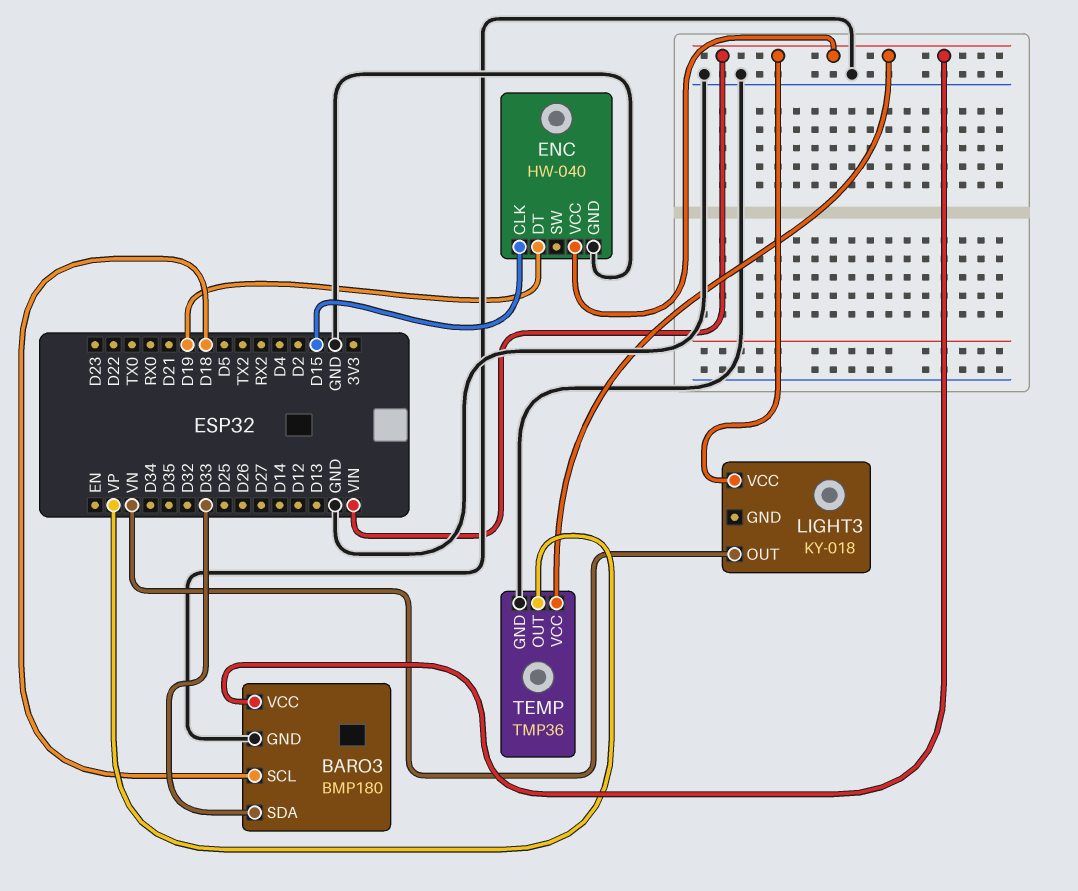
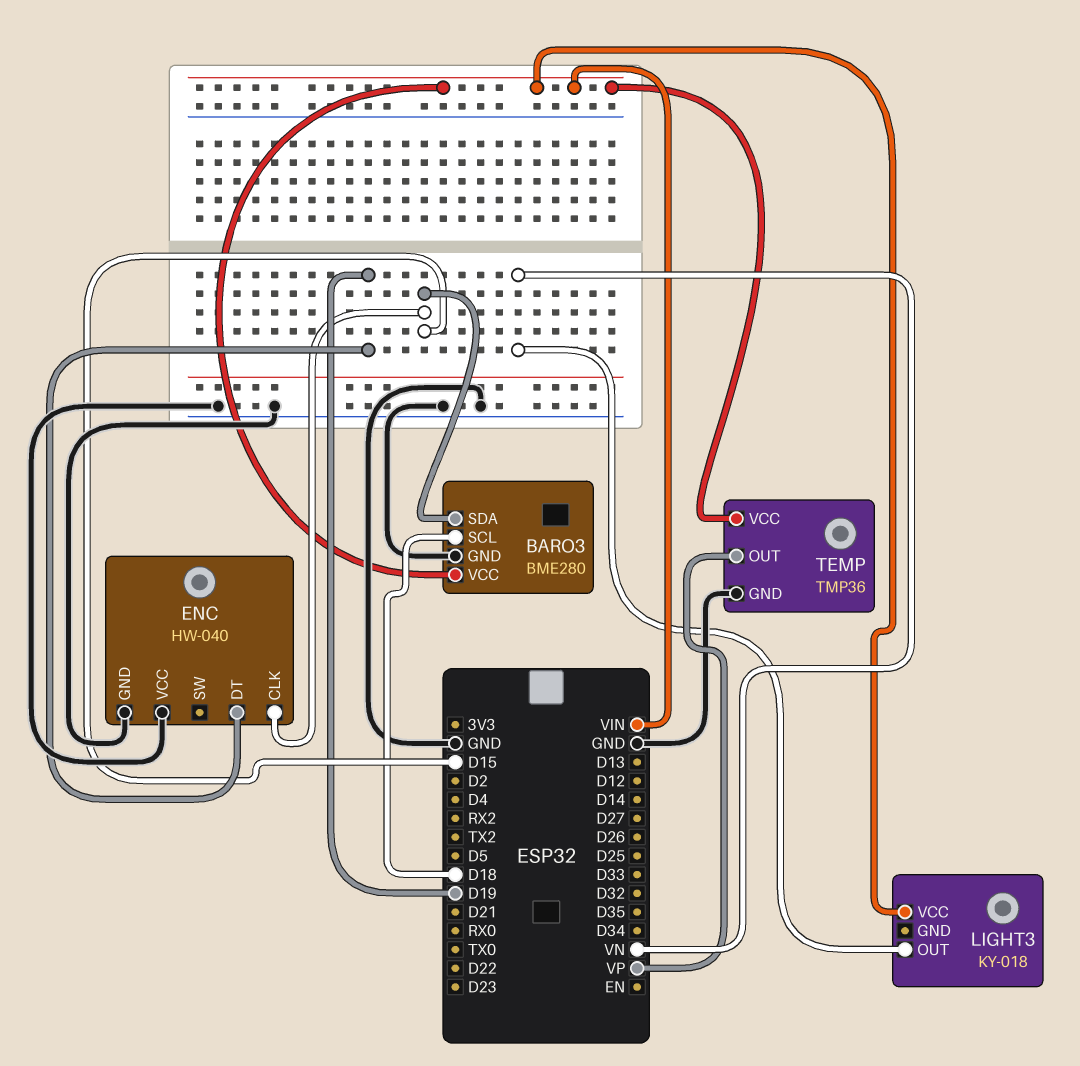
BARO3: BMP180 -> BME280
BARO3 pin SDA: D33 -> D15
ENC pin VCC: VIN -> GND

